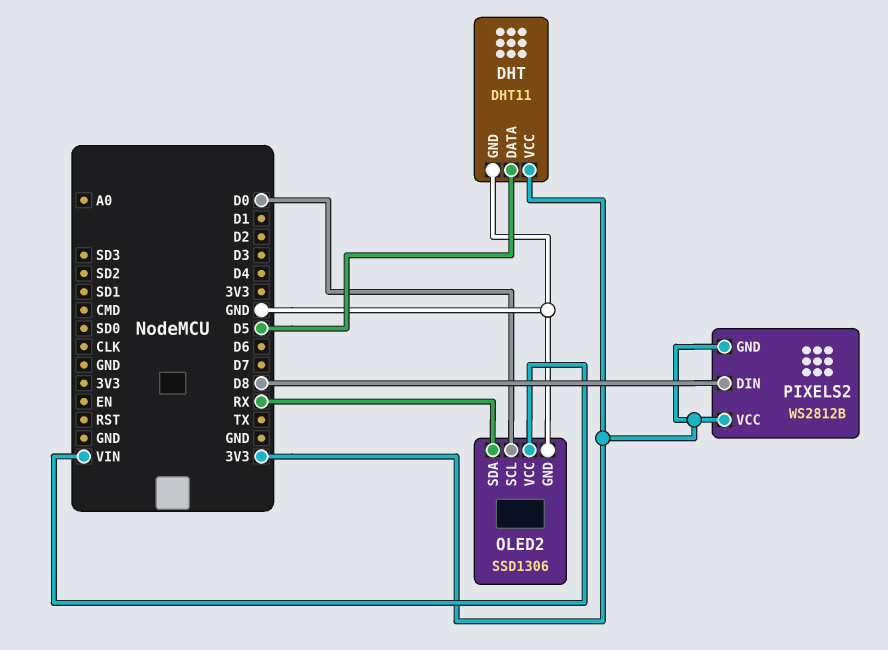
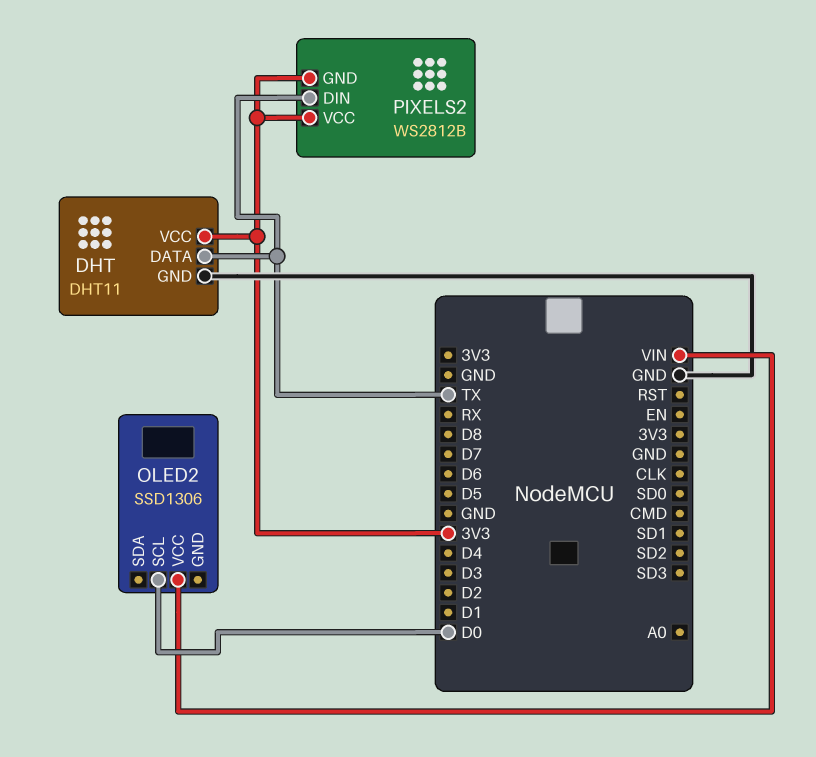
DHT pin DATA: D5 -> TX
OLED2 pin GND: GND -> none
OLED2 pin SDA: RX -> none
PIXELS2 pin DIN: D8 -> TX

